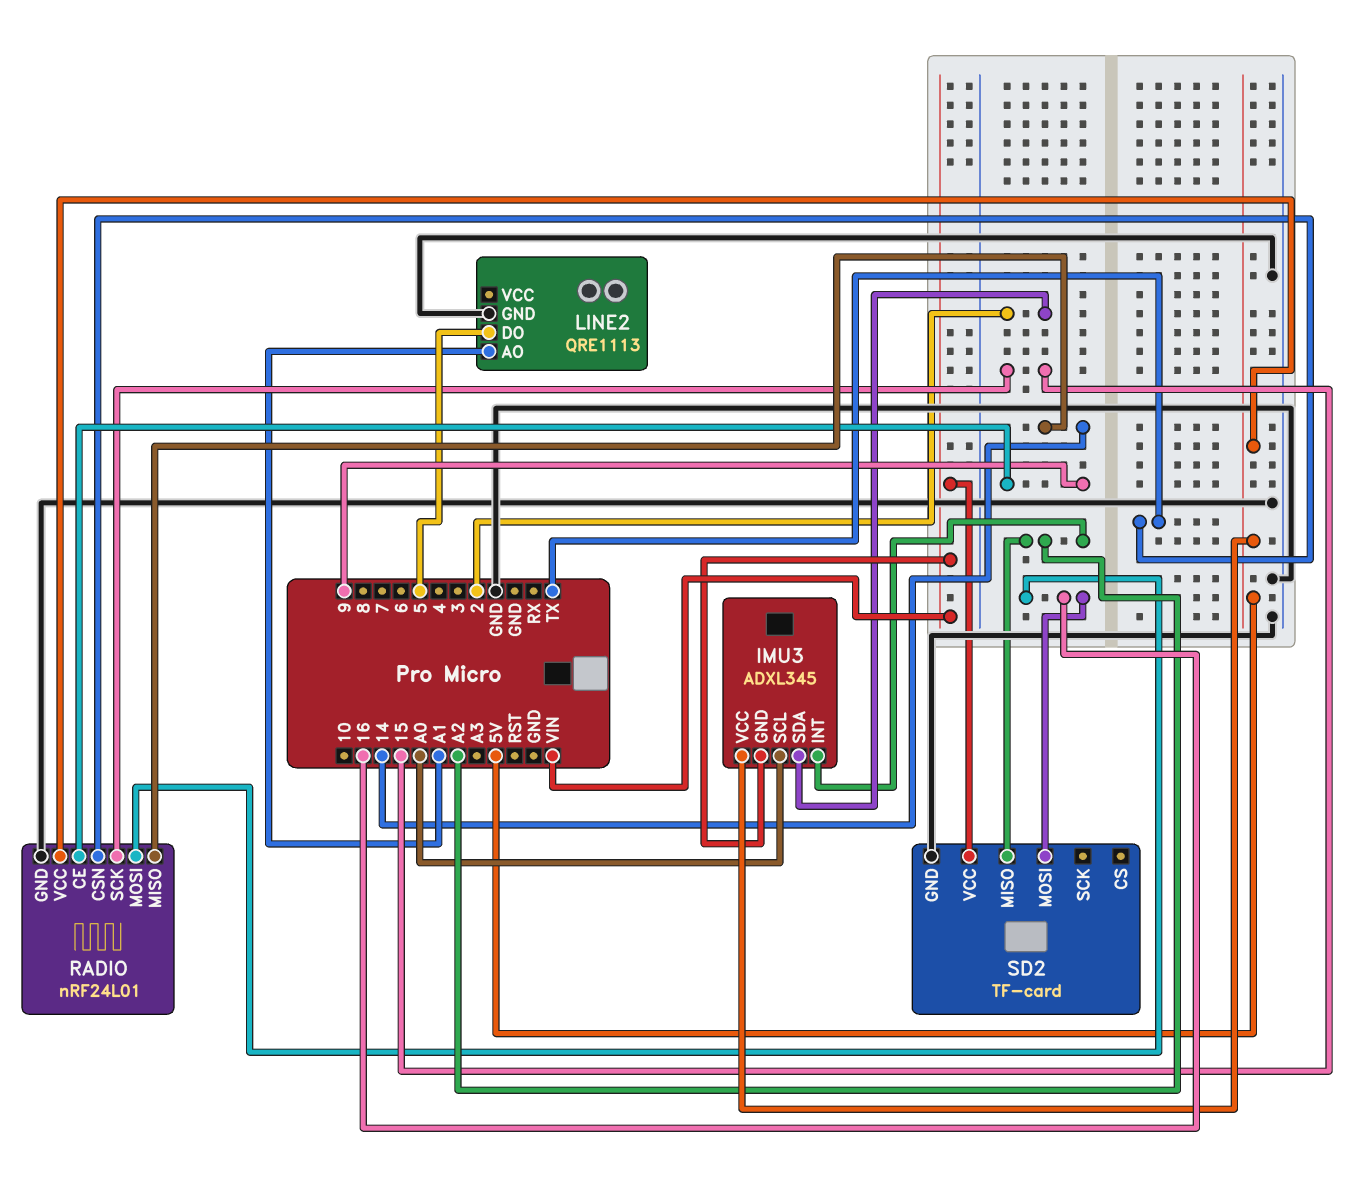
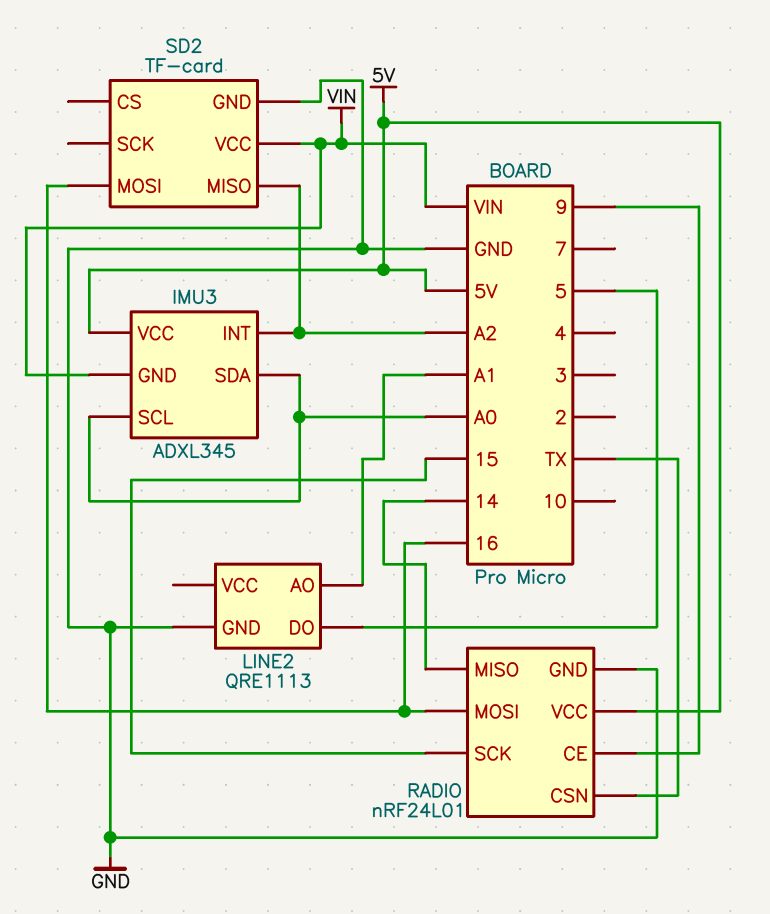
IMU3 pin SDA: 2 -> A0

